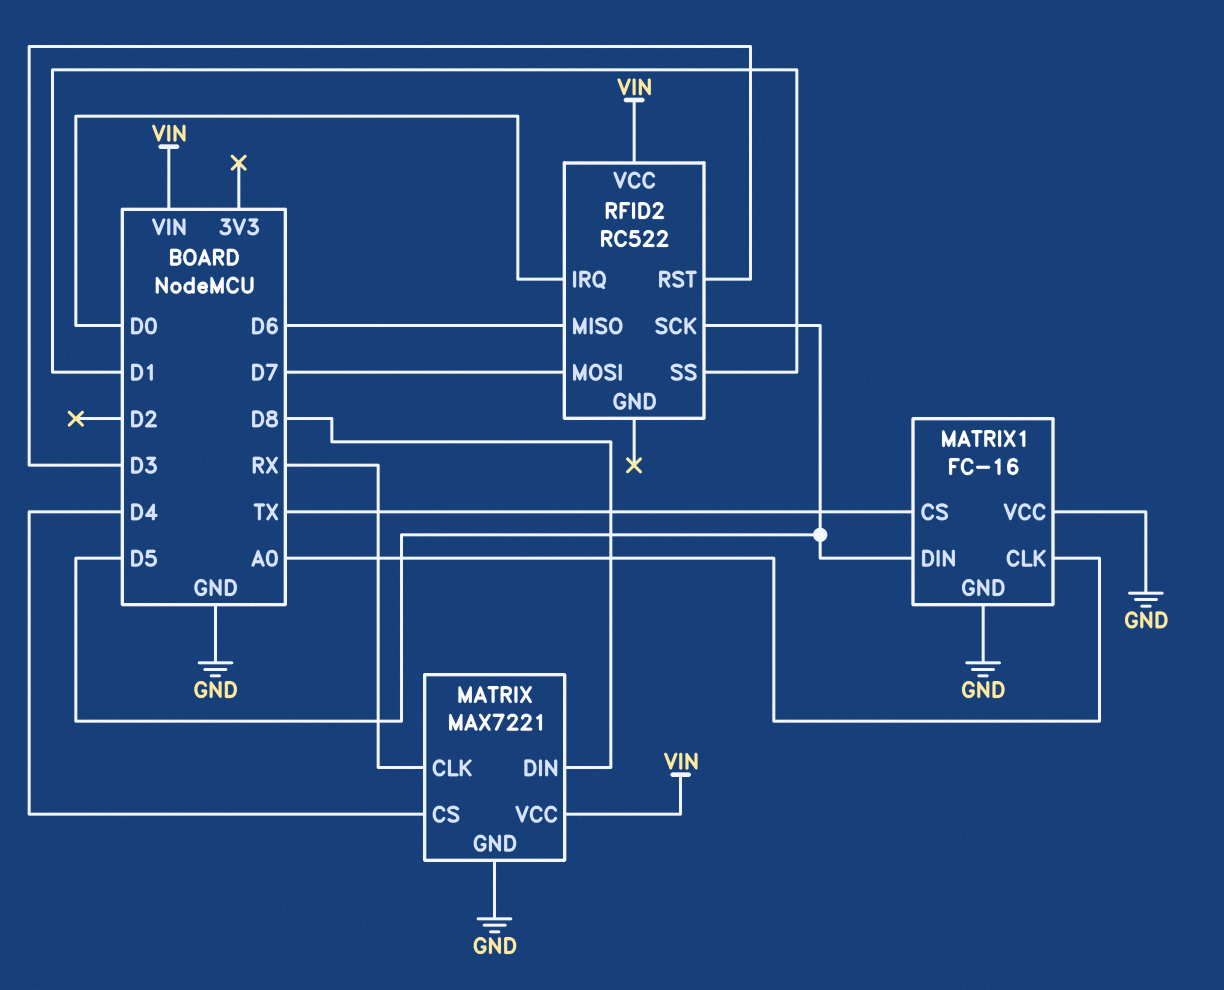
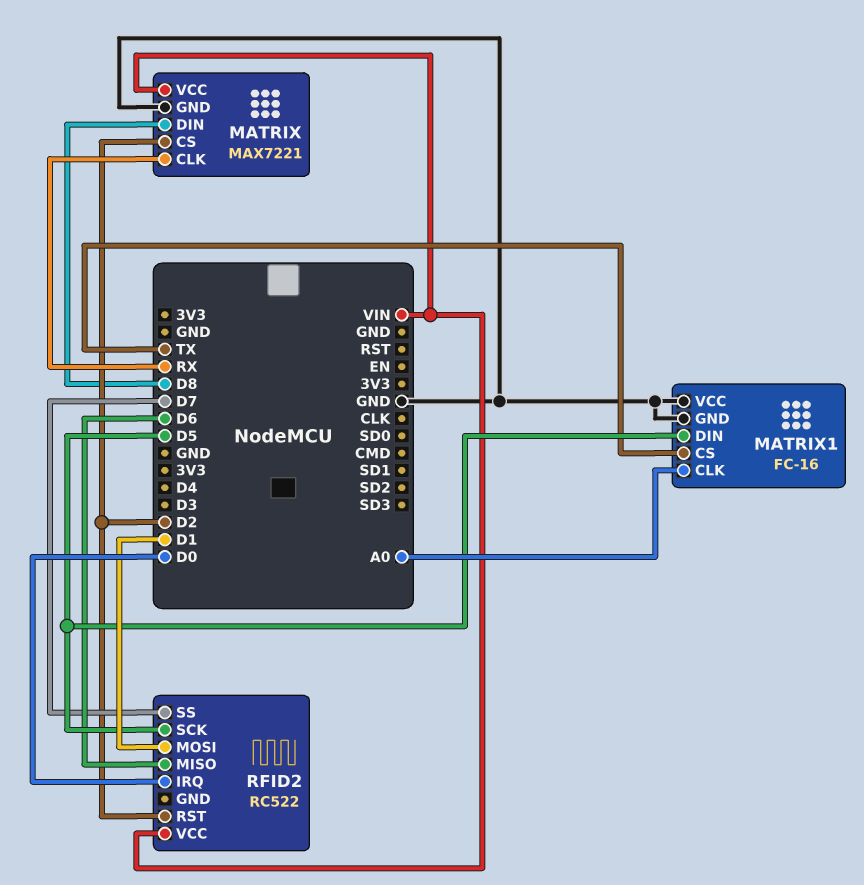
MATRIX pin CS: D4 -> D2
RFID2 pin MOSI: D7 -> D1
RFID2 pin RST: D3 -> D2
RFID2 pin SS: D1 -> D7

